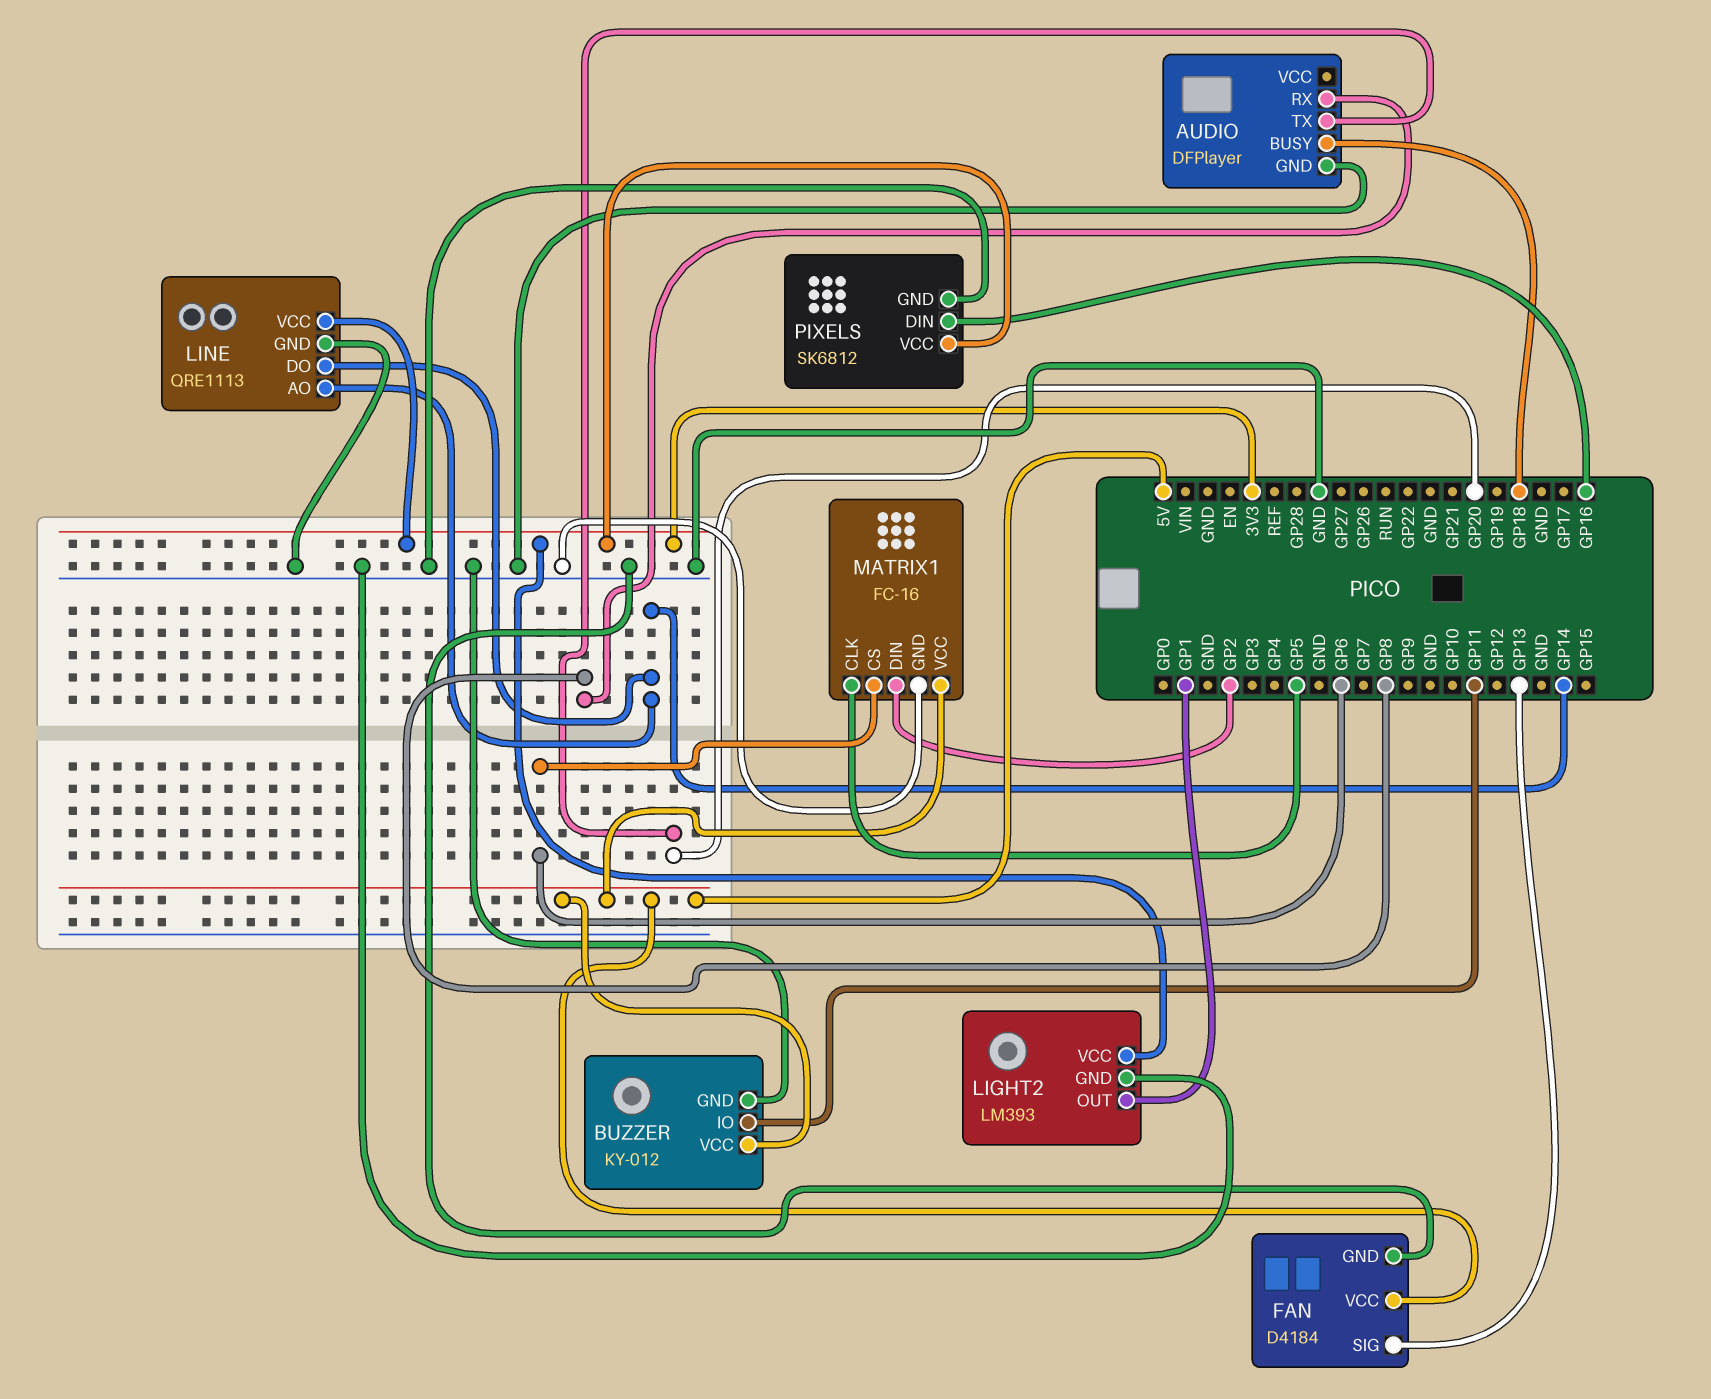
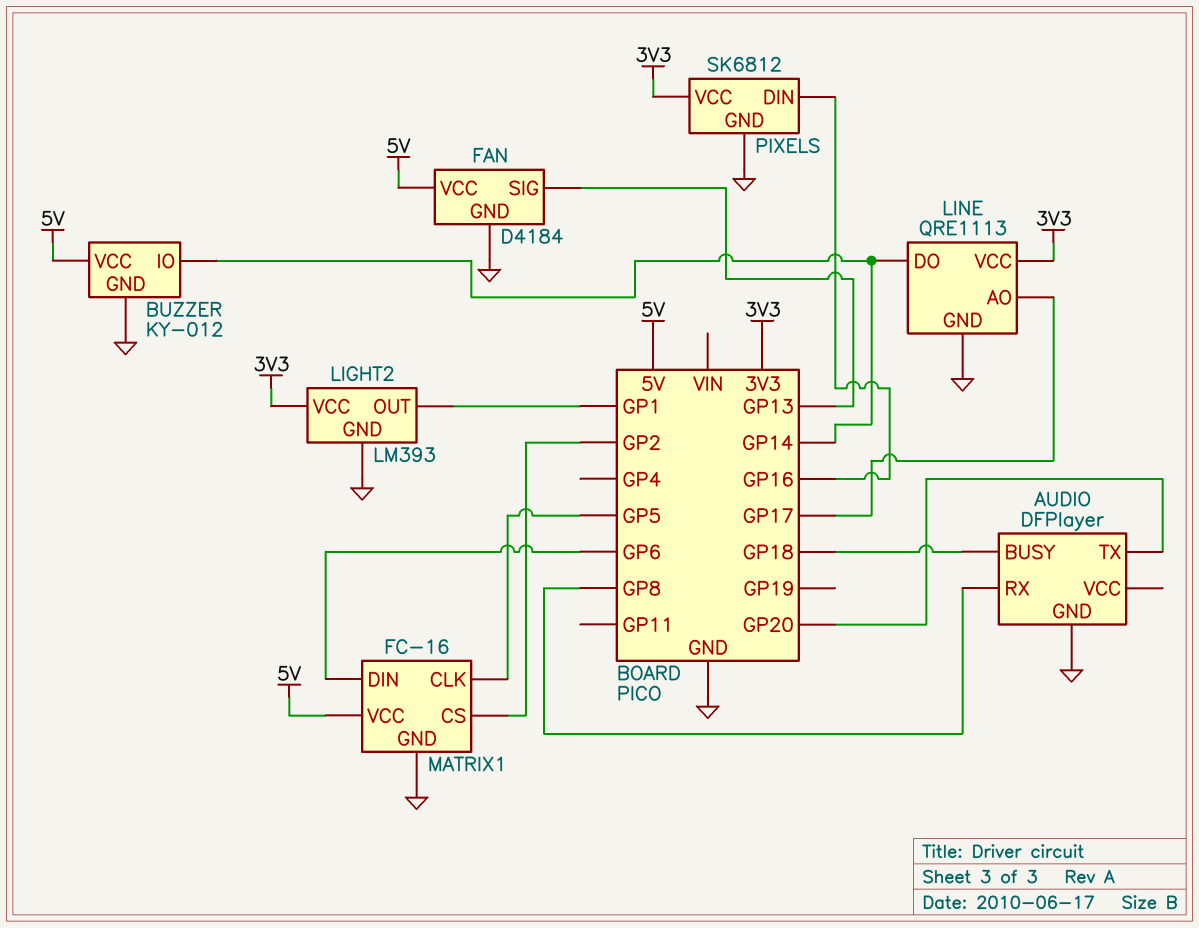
BUZZER pin IO: GP11 -> GP14
LINE pin AO: GP14 -> GP17
MATRIX1 pin CS: GP6 -> GP2
MATRIX1 pin DIN: GP2 -> GP6

